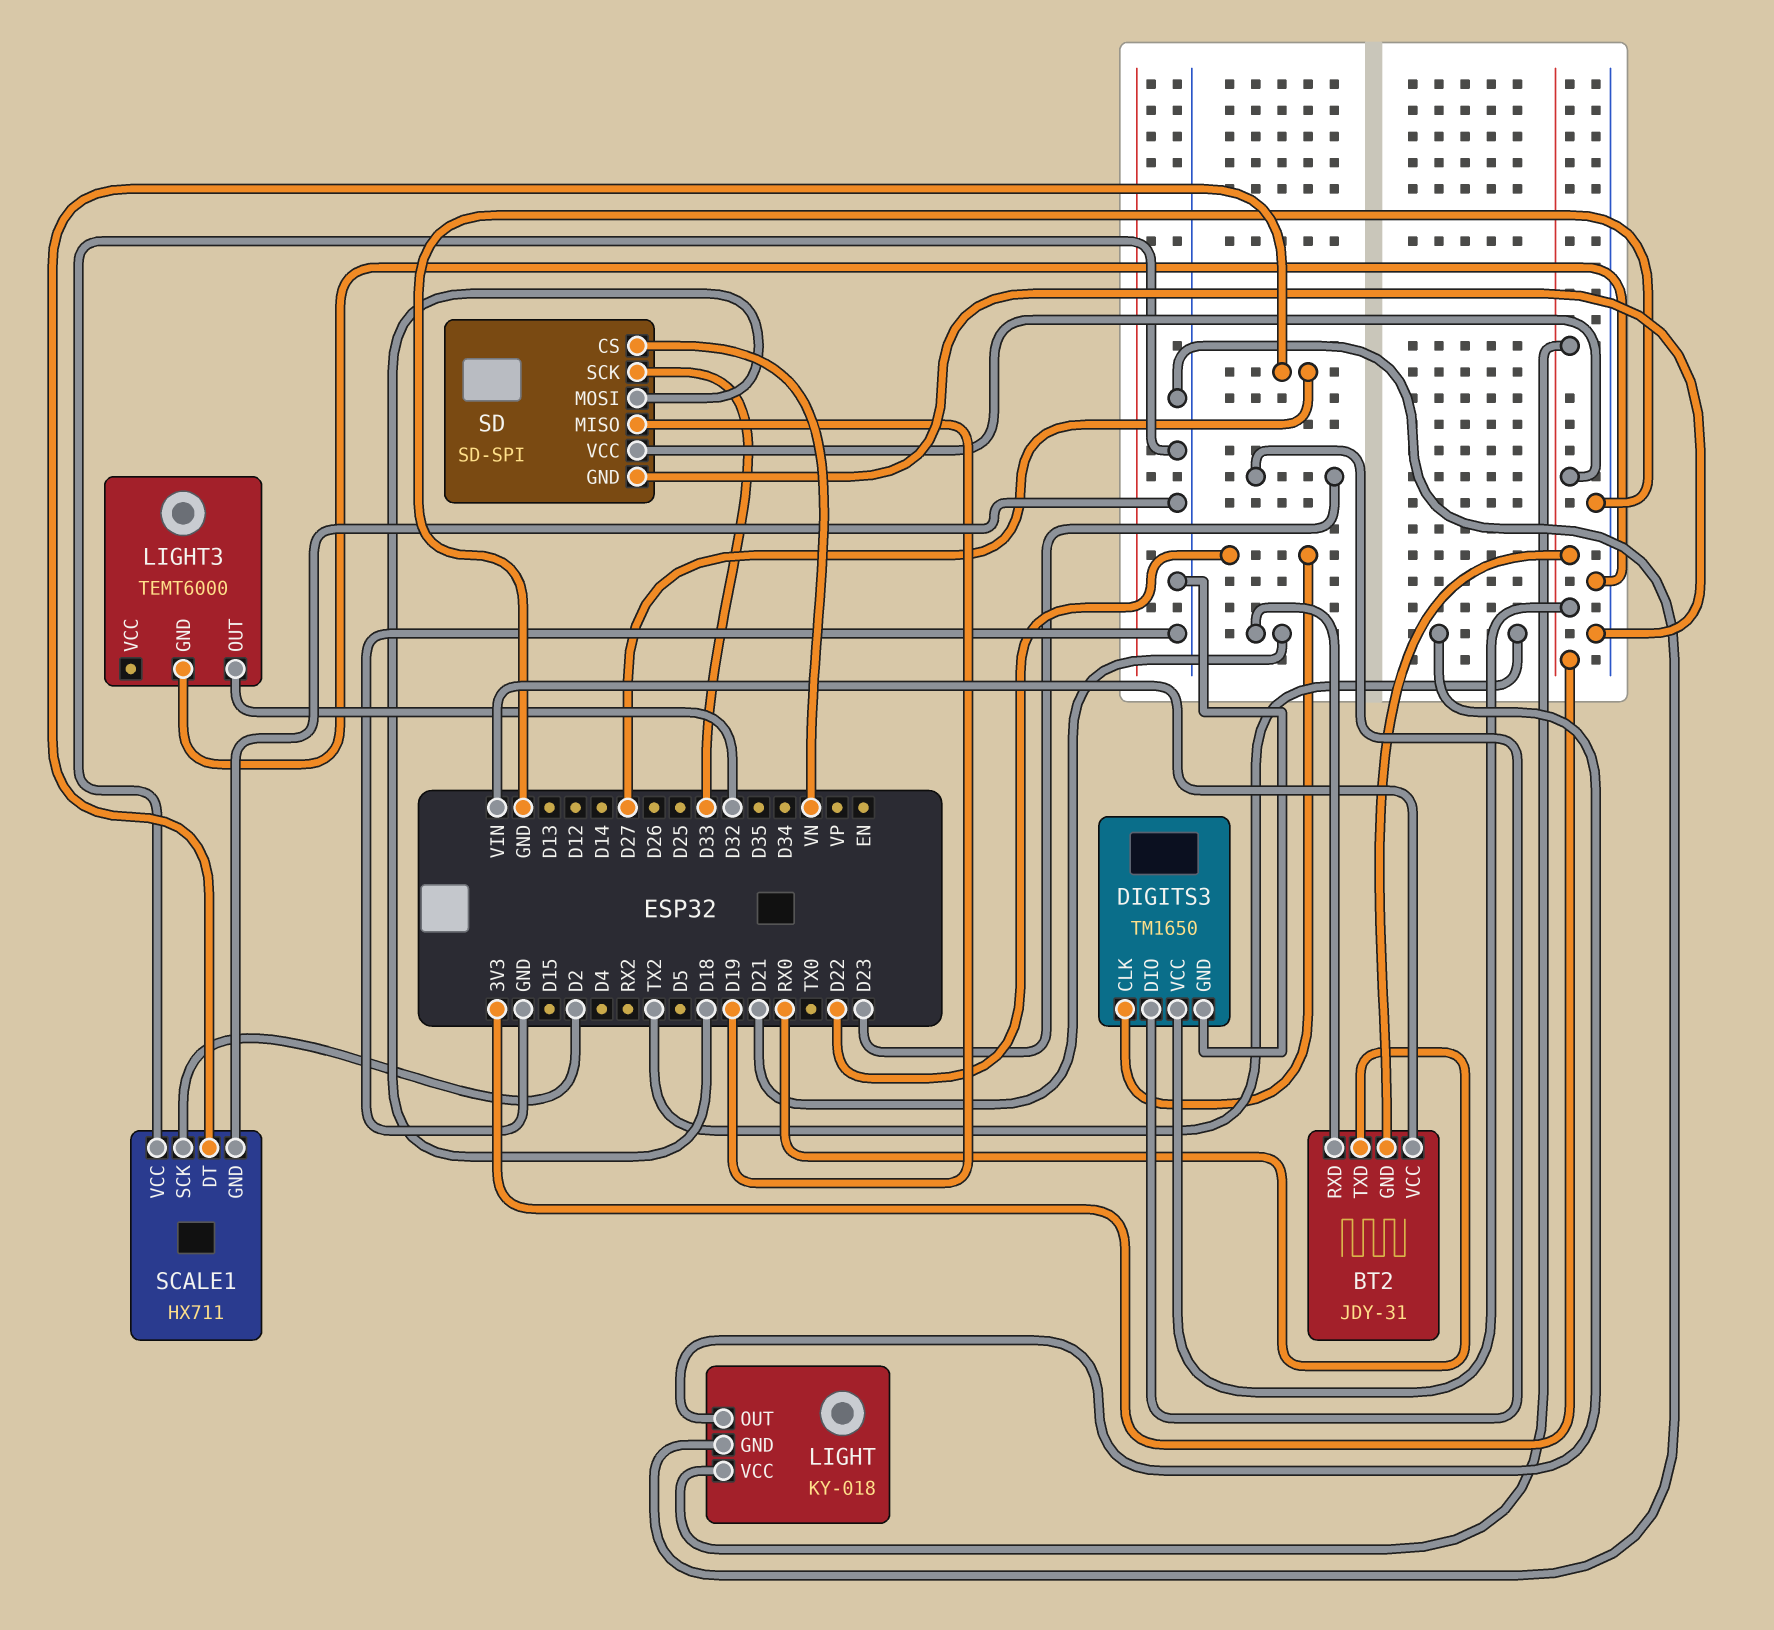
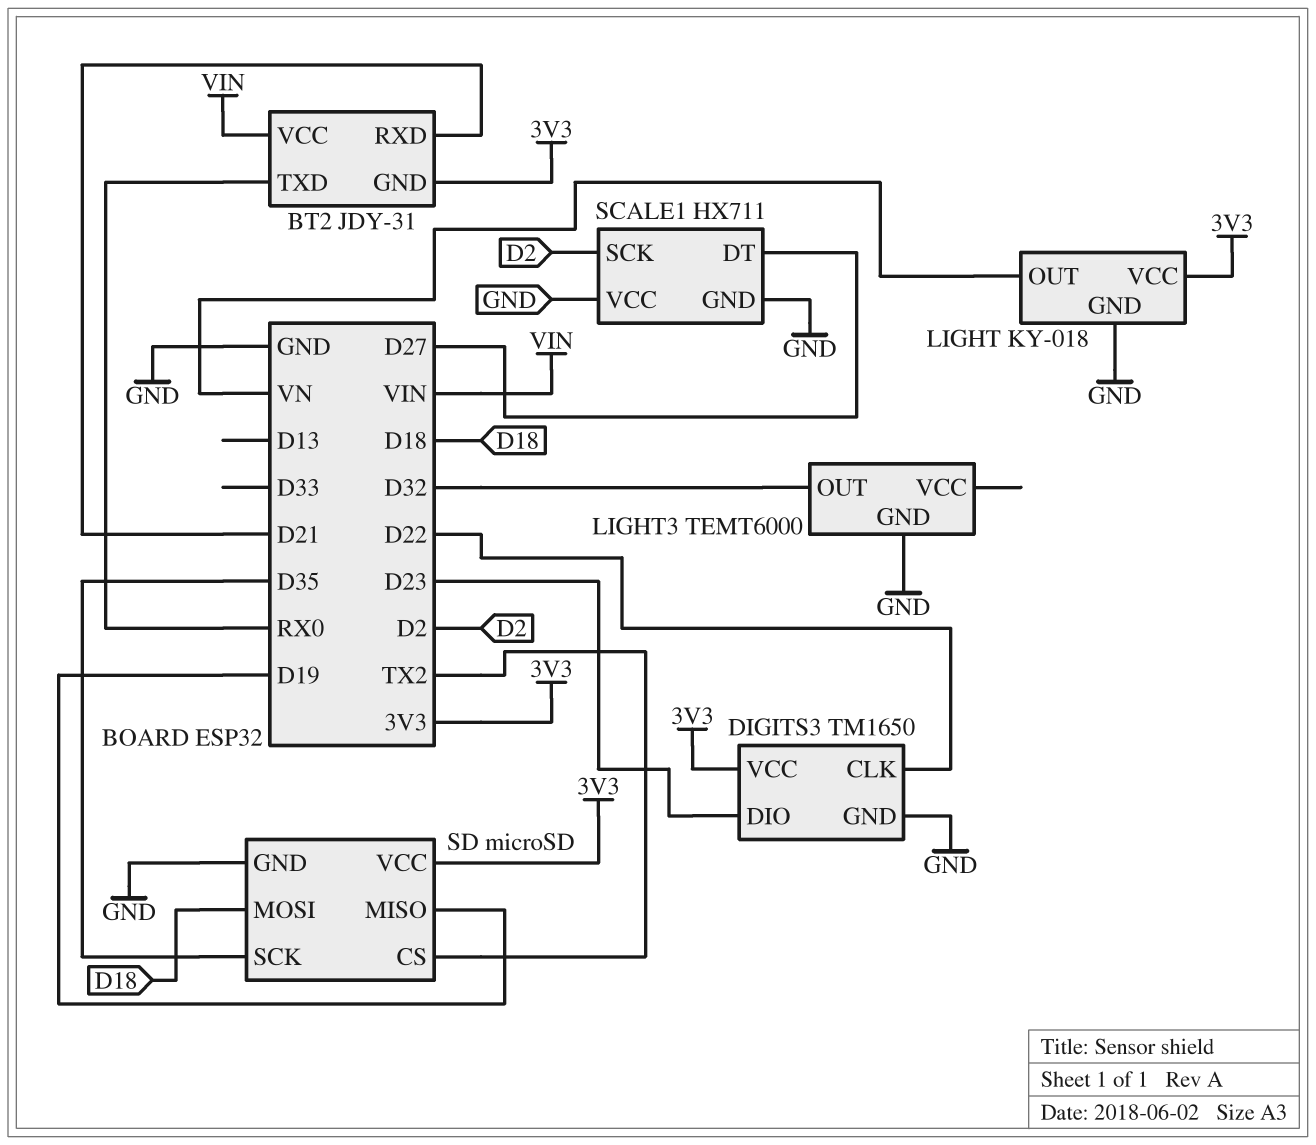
LIGHT pin OUT: TX2 -> VN
SD: SD-SPI -> microSD
SD pin CS: VN -> TX2
SD pin SCK: D33 -> D35

